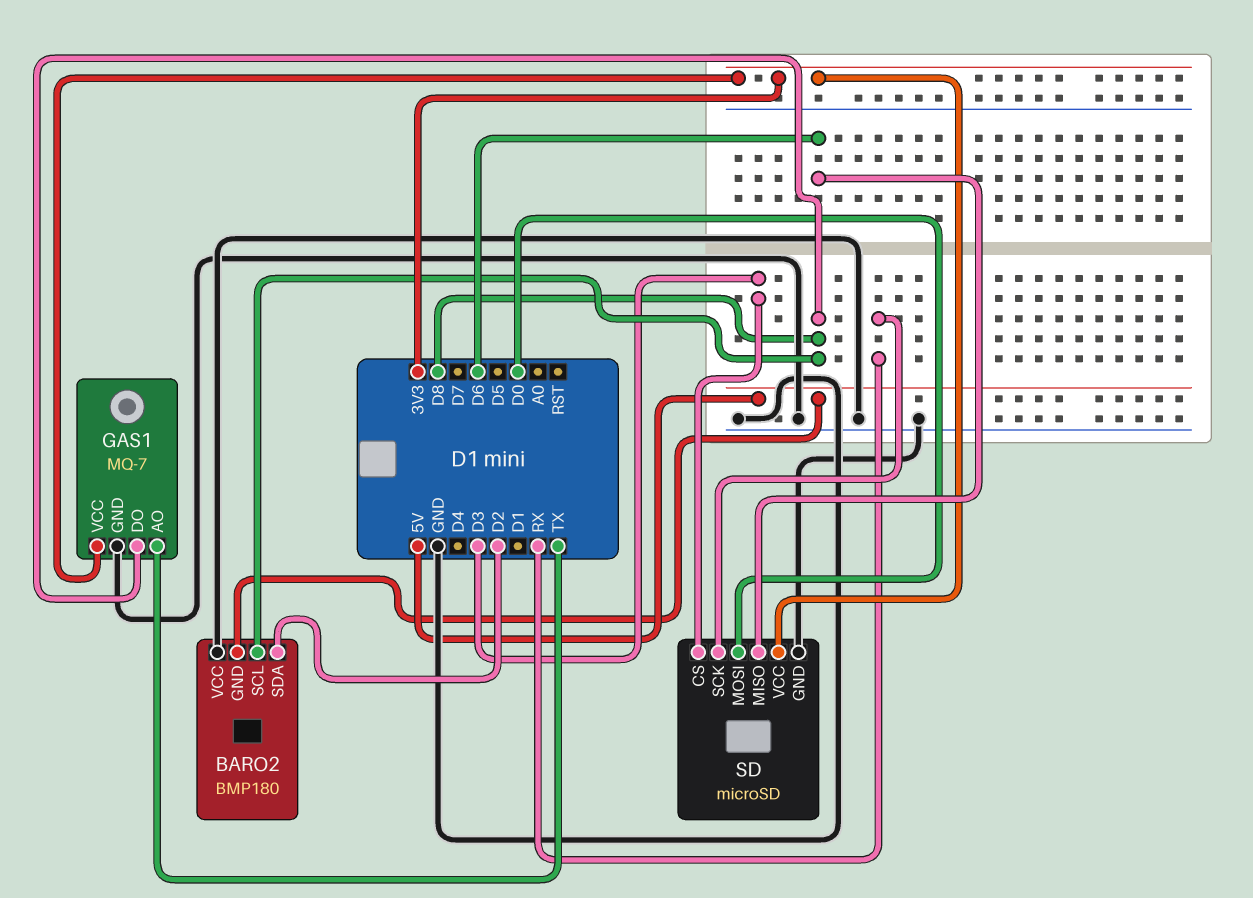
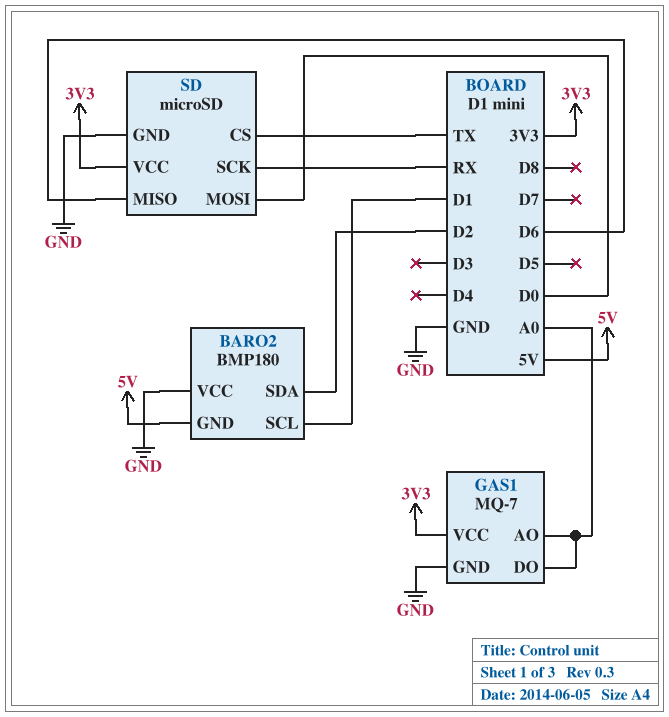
BARO2 pin SCL: D8 -> D1
GAS1 pin AO: TX -> A0
GAS1 pin DO: D8 -> A0
SD pin CS: D3 -> TX

